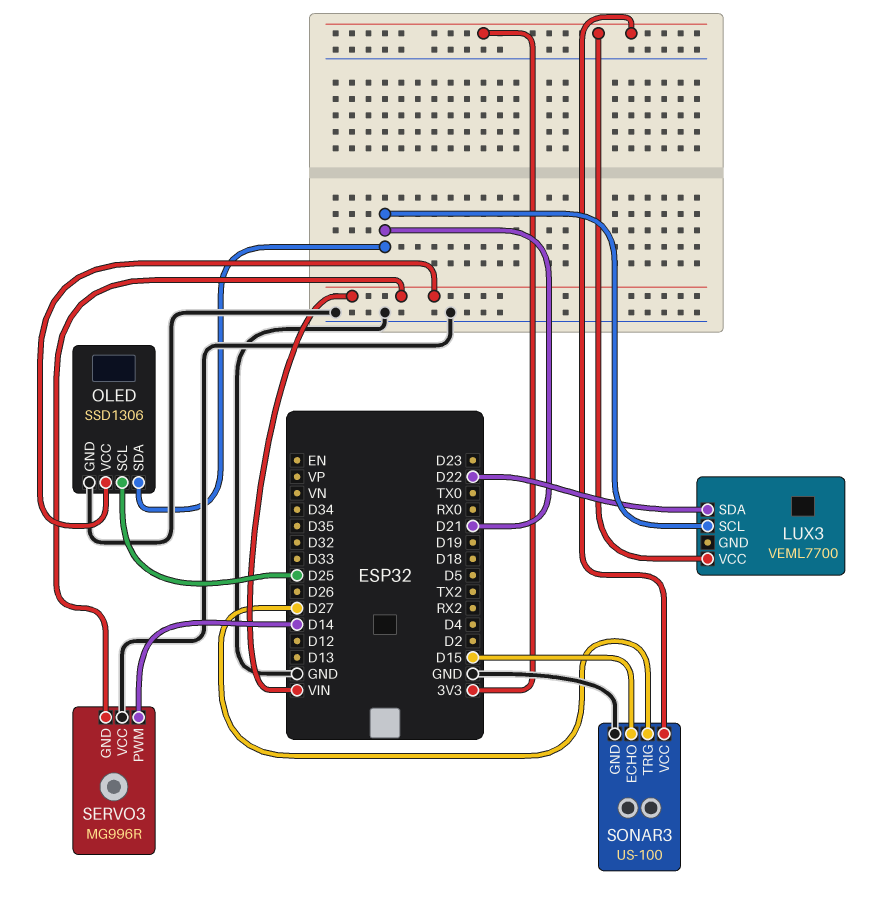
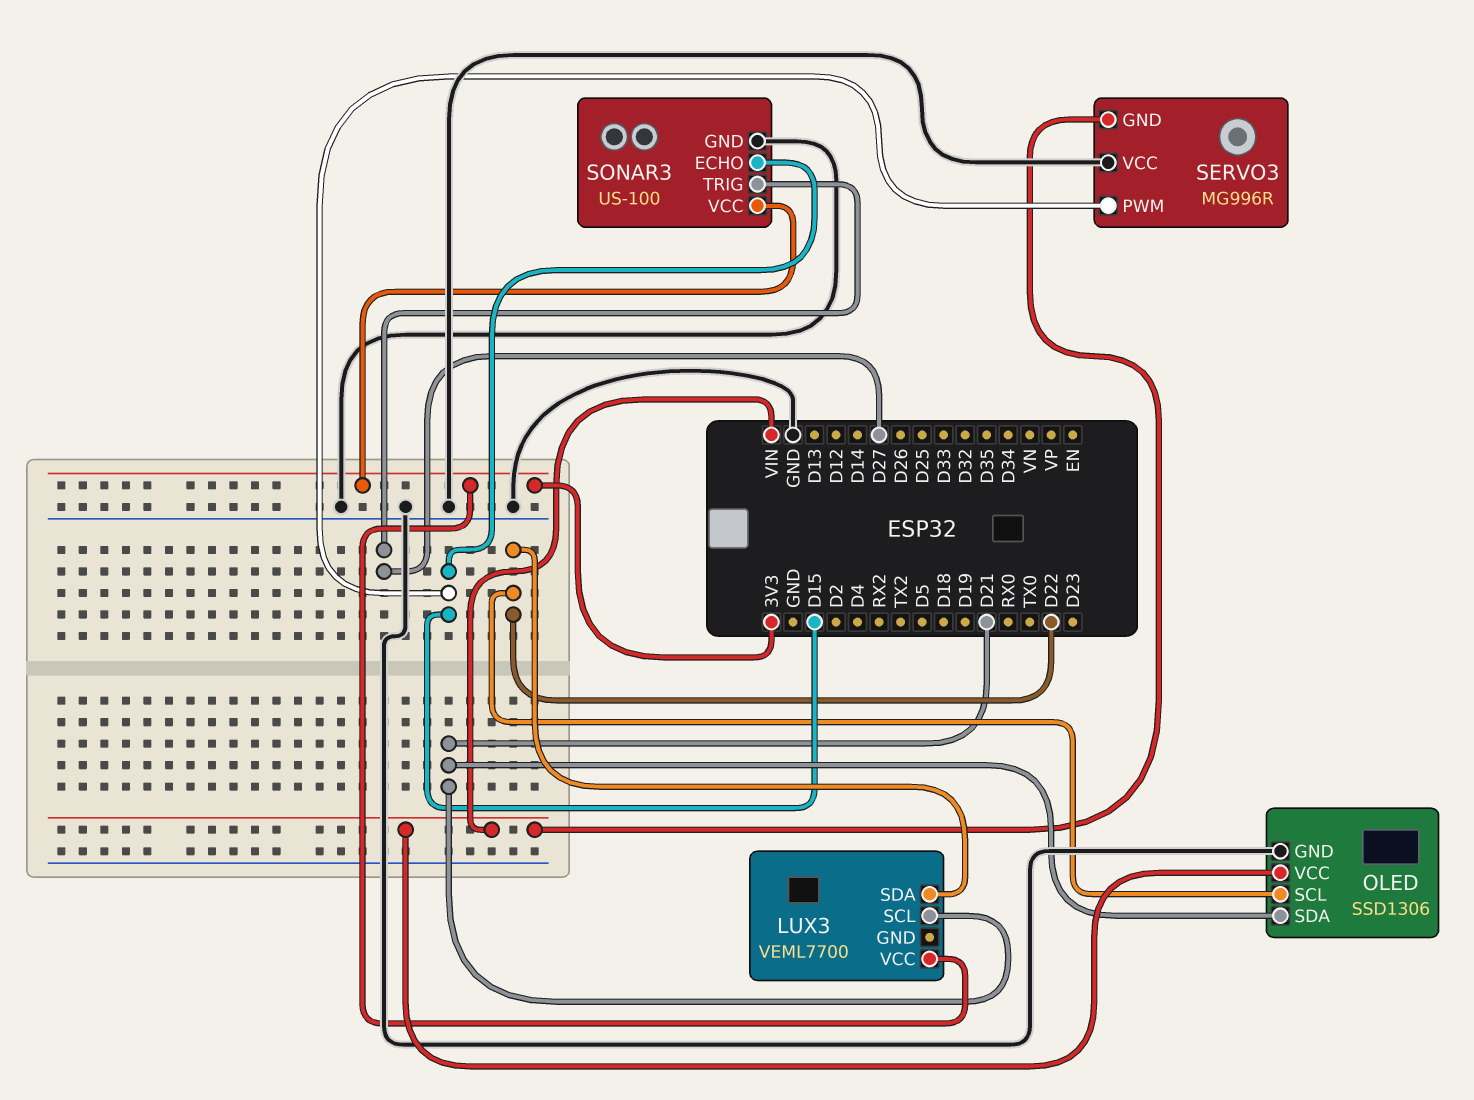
OLED pin SCL: D25 -> D22
SERVO3 pin PWM: D14 -> D15

